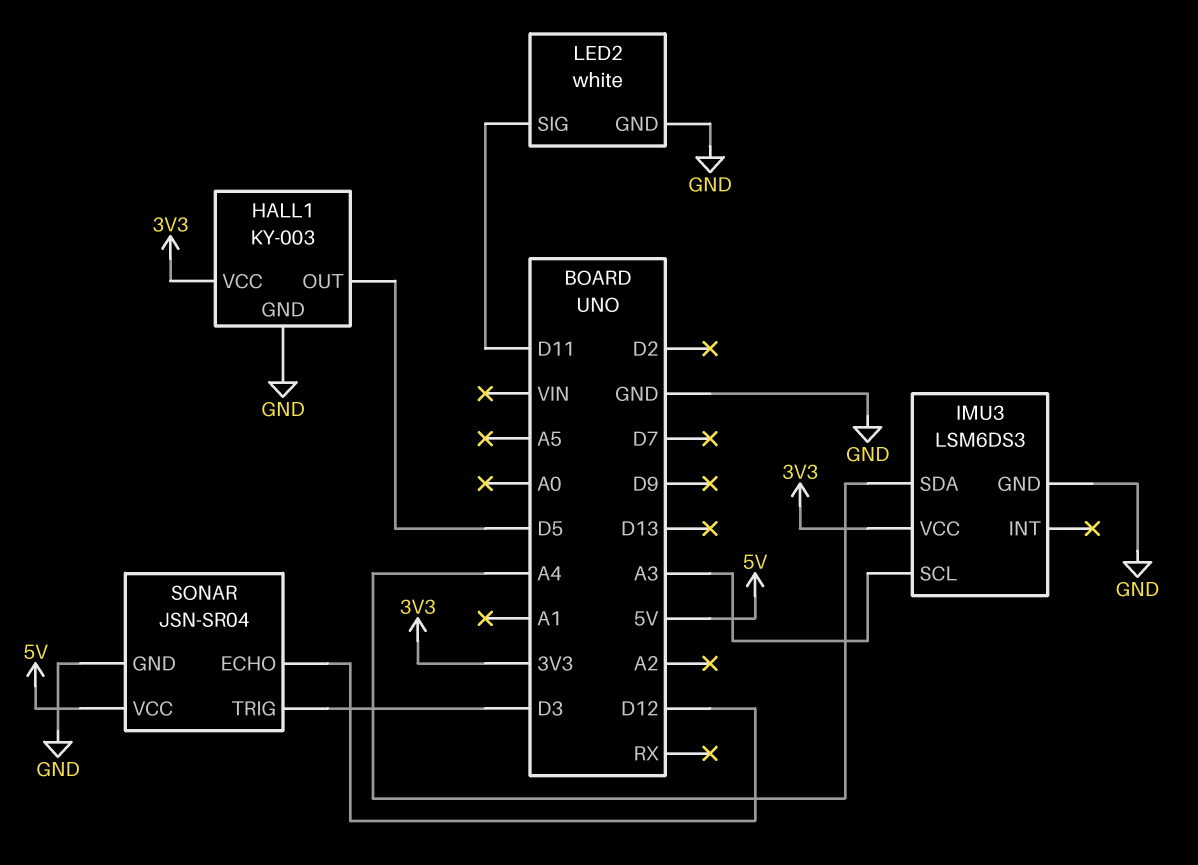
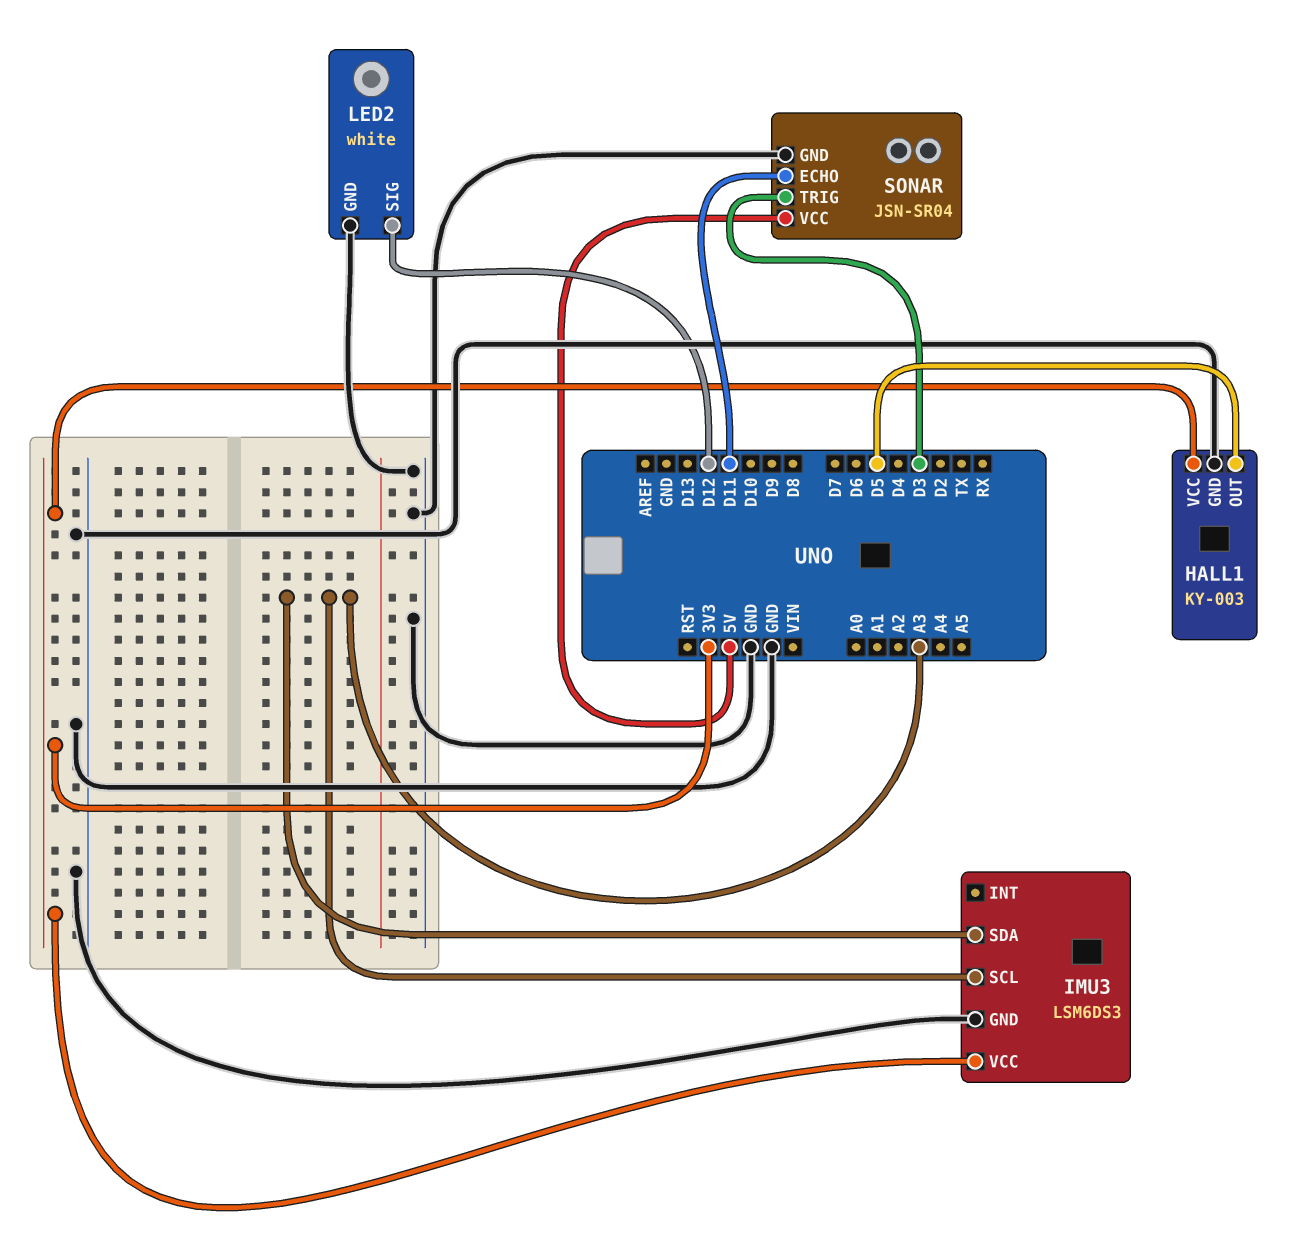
IMU3 pin SDA: A4 -> A3
LED2 pin SIG: D11 -> D12
SONAR pin ECHO: D12 -> D11

